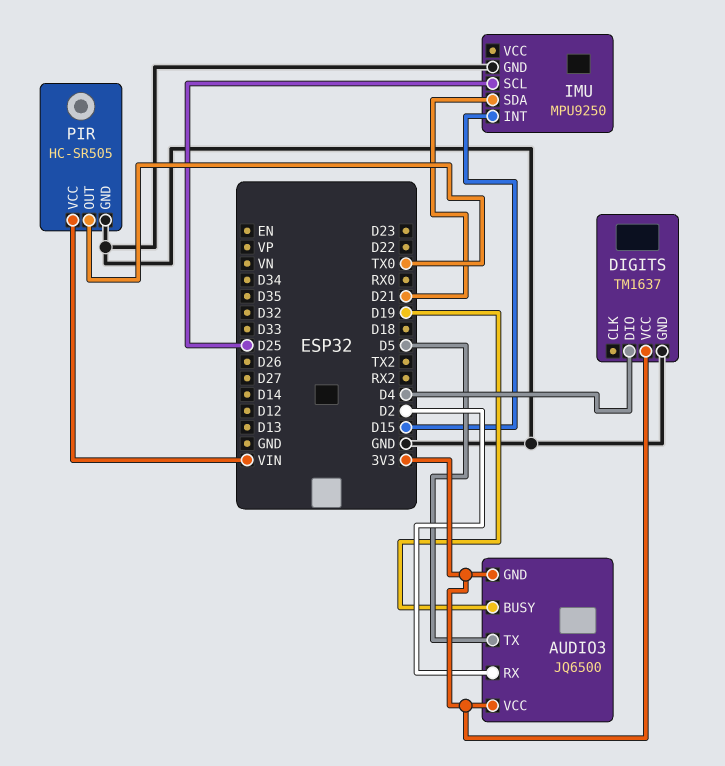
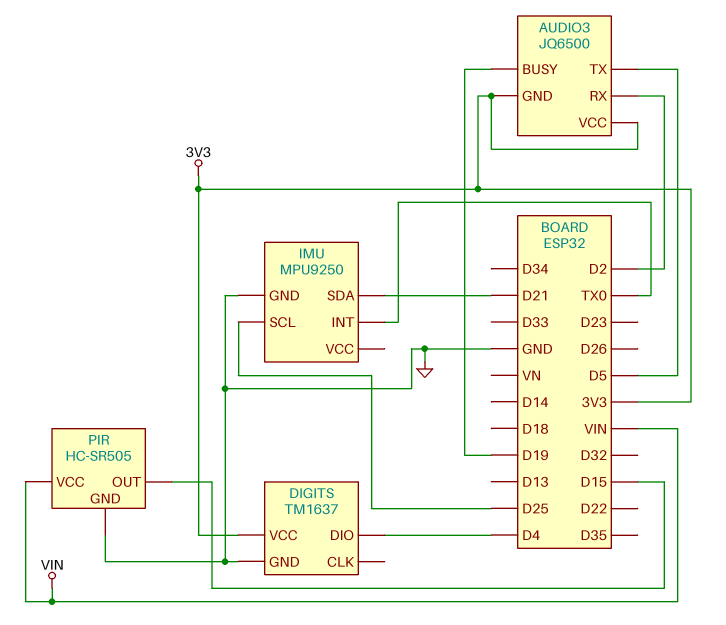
IMU pin INT: D15 -> TX0
PIR pin OUT: TX0 -> D15

